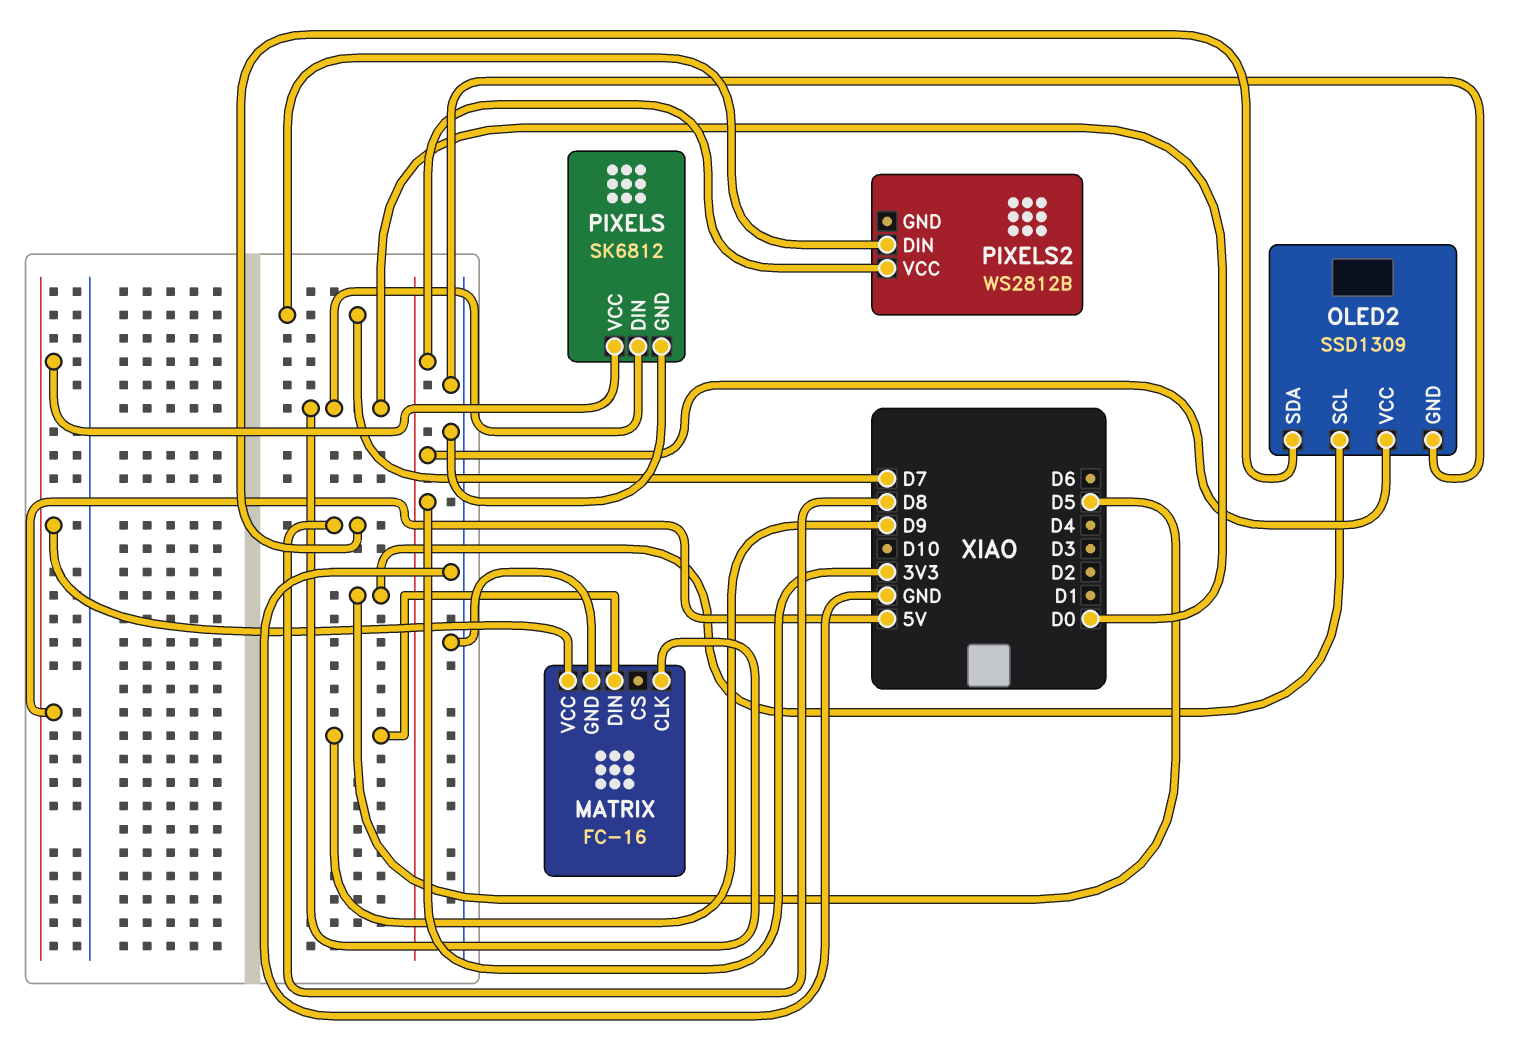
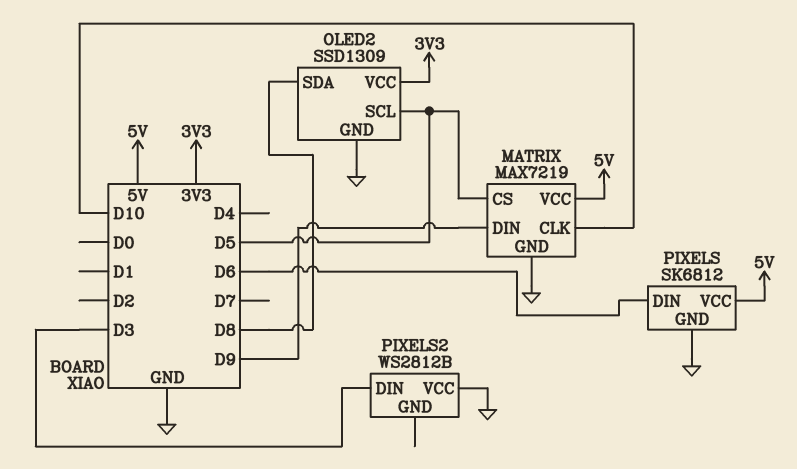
MATRIX: FC-16 -> MAX7219
MATRIX pin CLK: D0 -> D10
MATRIX pin CS: none -> D5
PIXELS pin DIN: D0 -> D6
PIXELS2 pin DIN: D7 -> D3
PIXELS2 pin VCC: 3V3 -> GND

